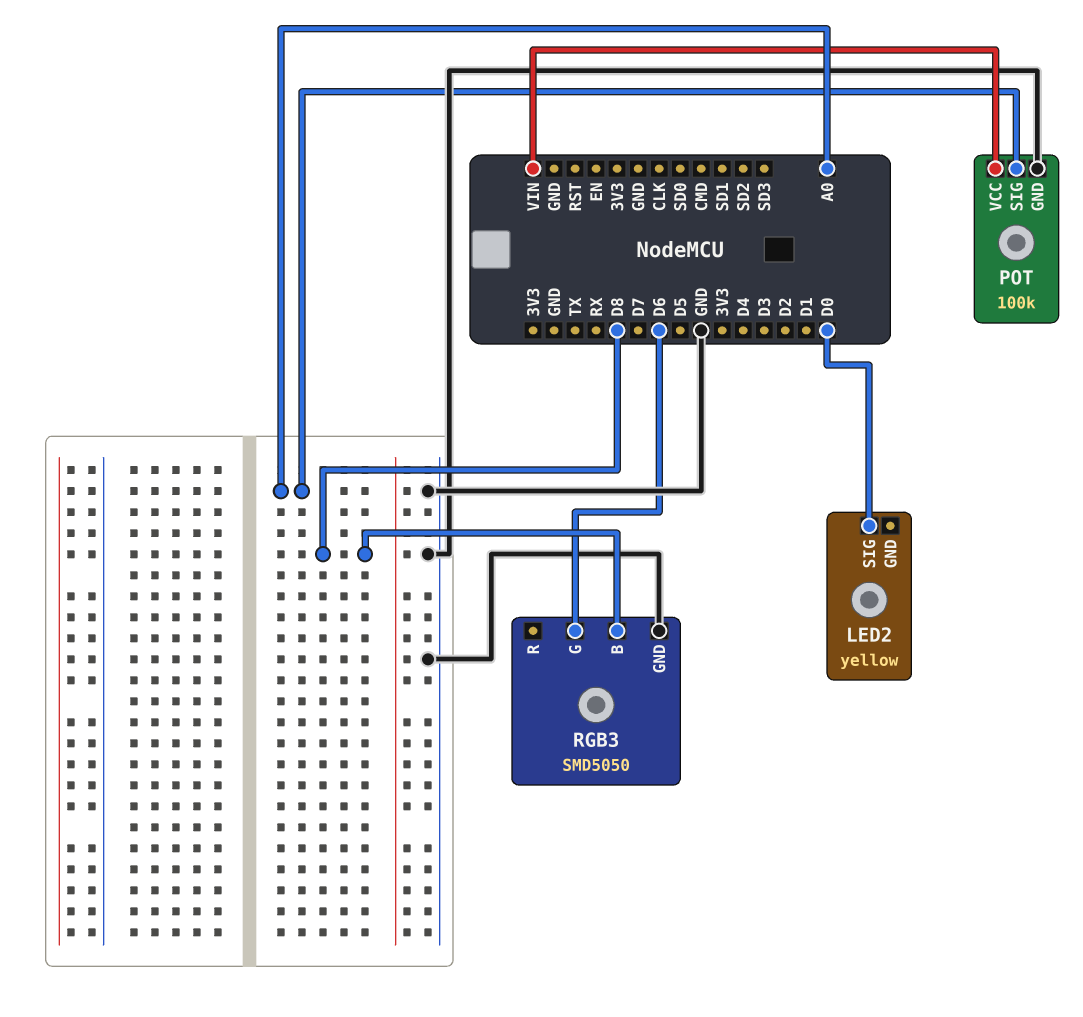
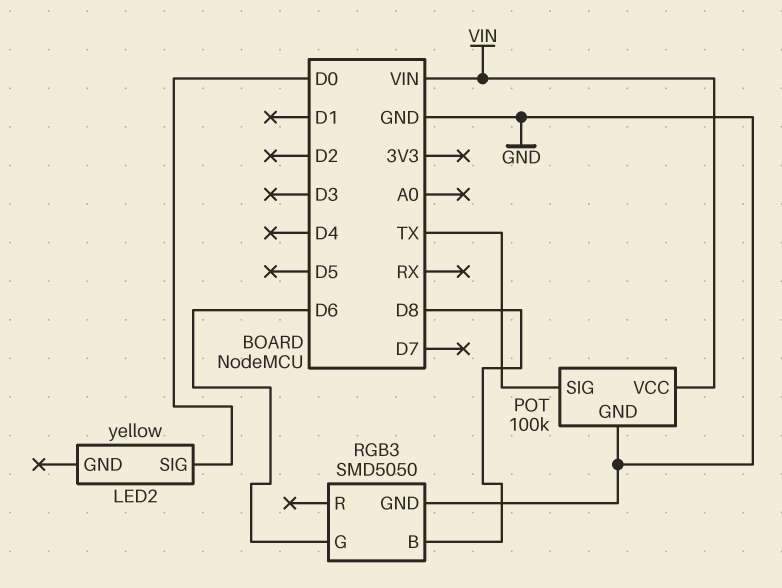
POT pin SIG: A0 -> TX

